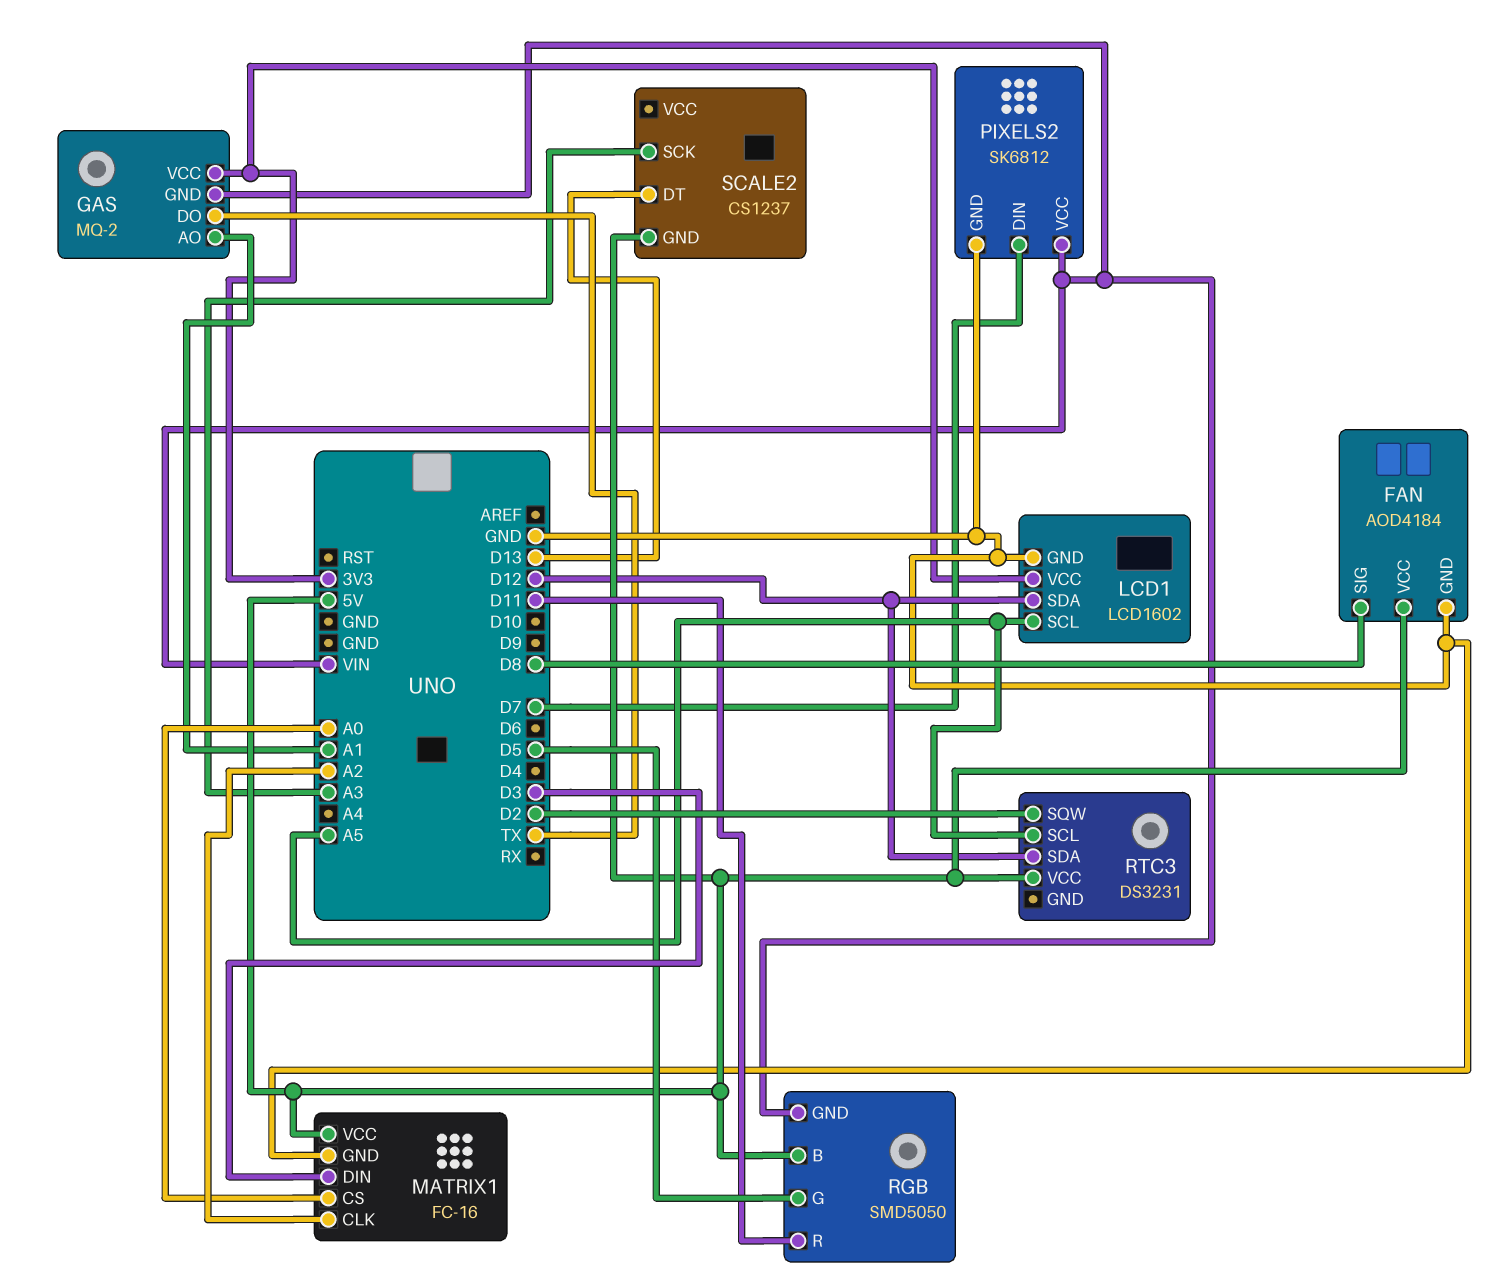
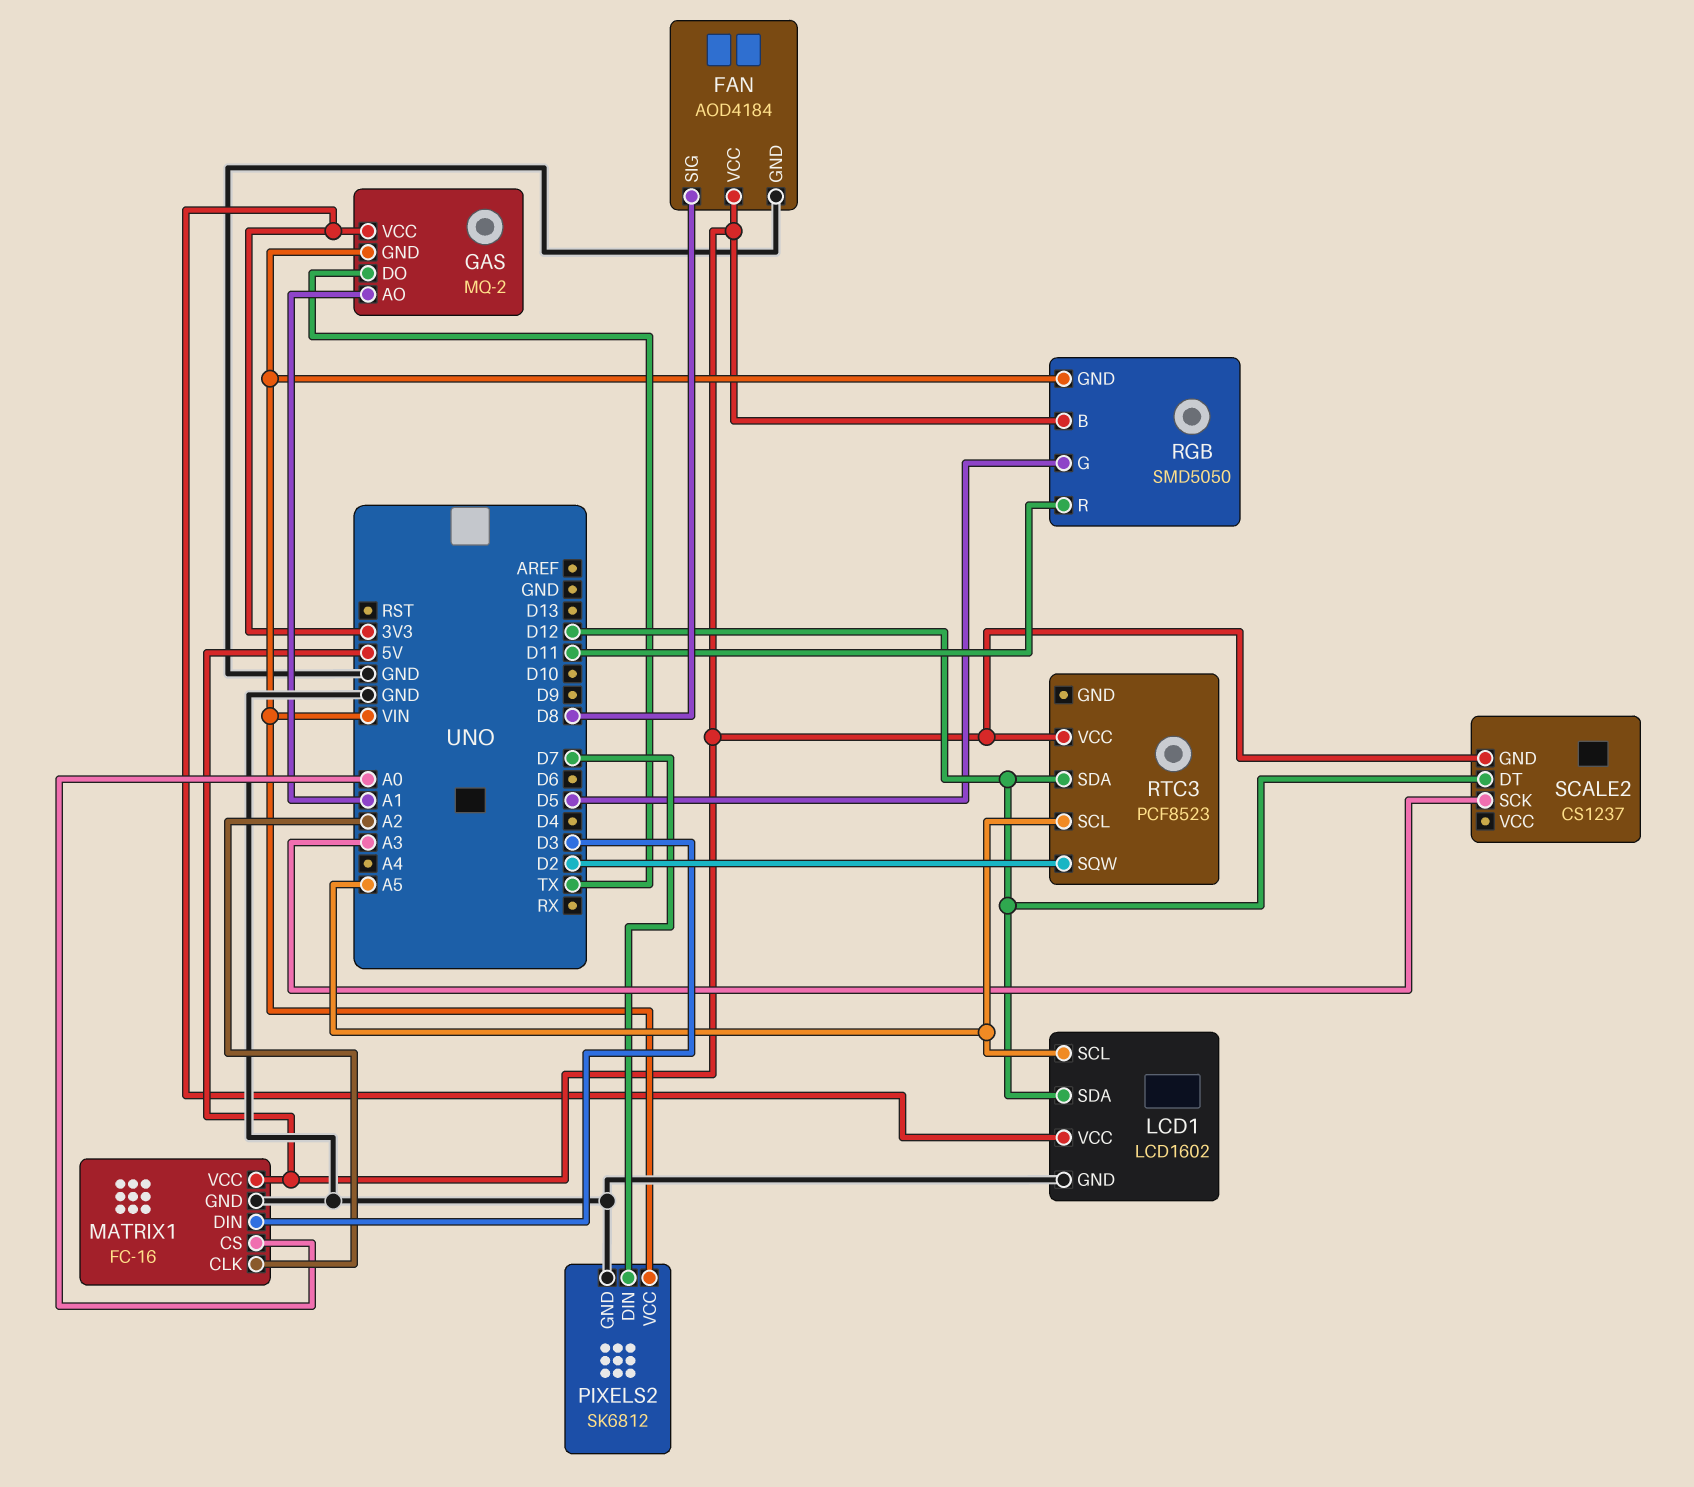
RTC3: DS3231 -> PCF8523
SCALE2 pin DT: D13 -> D12

